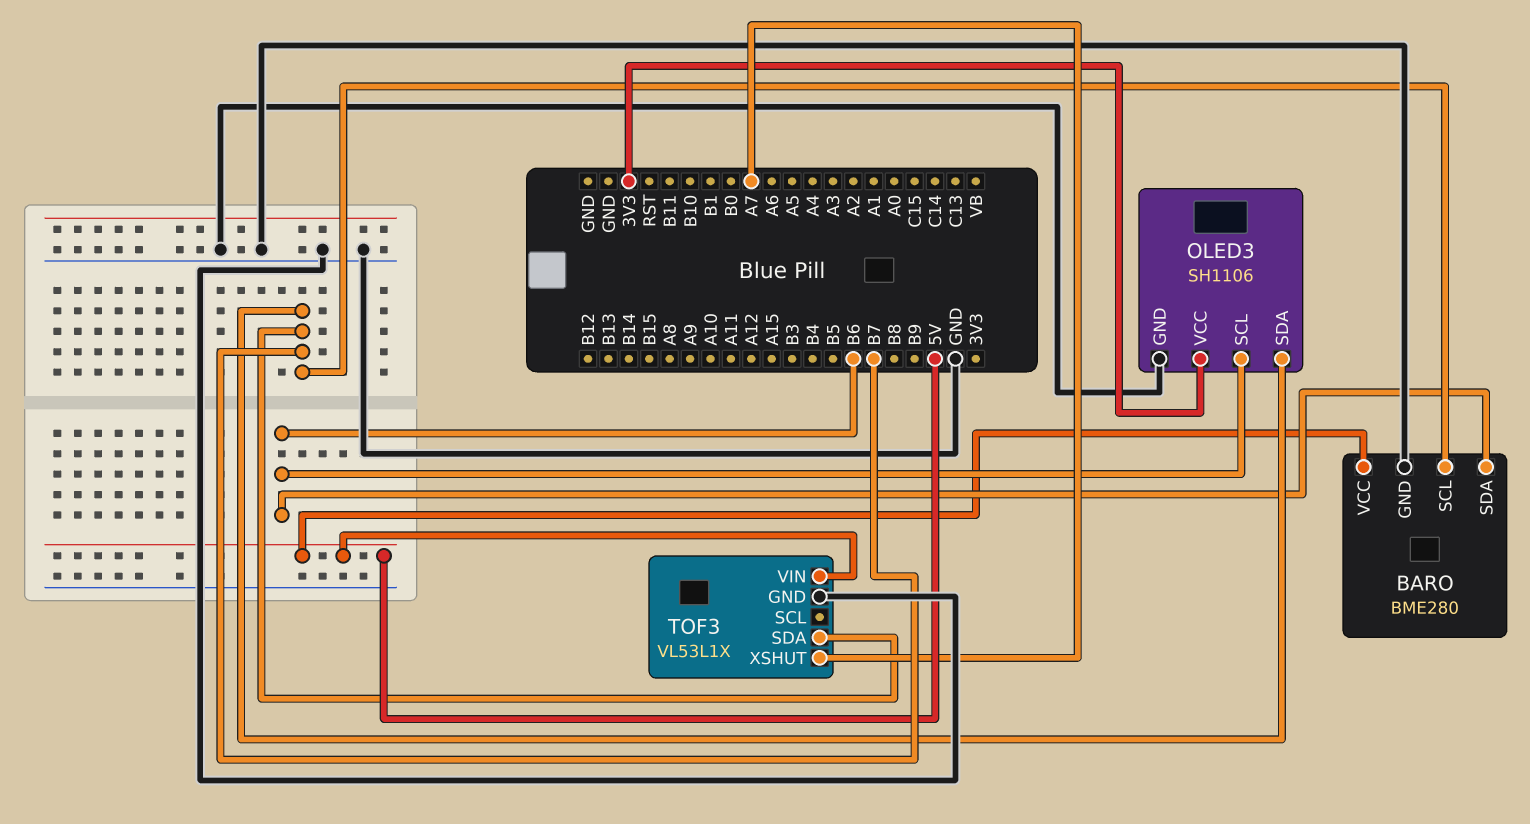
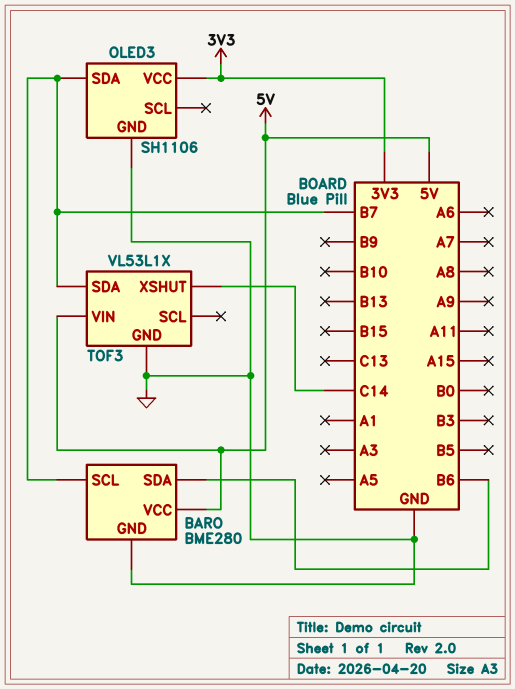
OLED3 pin SCL: B6 -> none
TOF3 pin XSHUT: A7 -> C14

